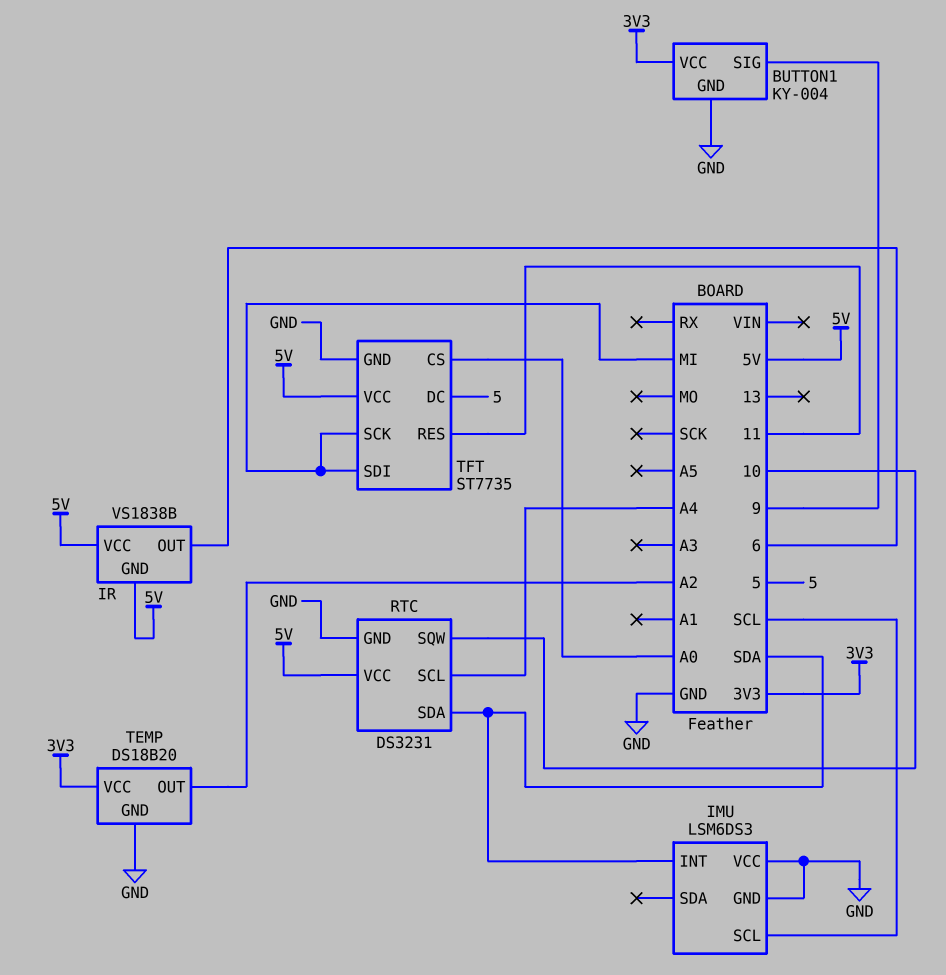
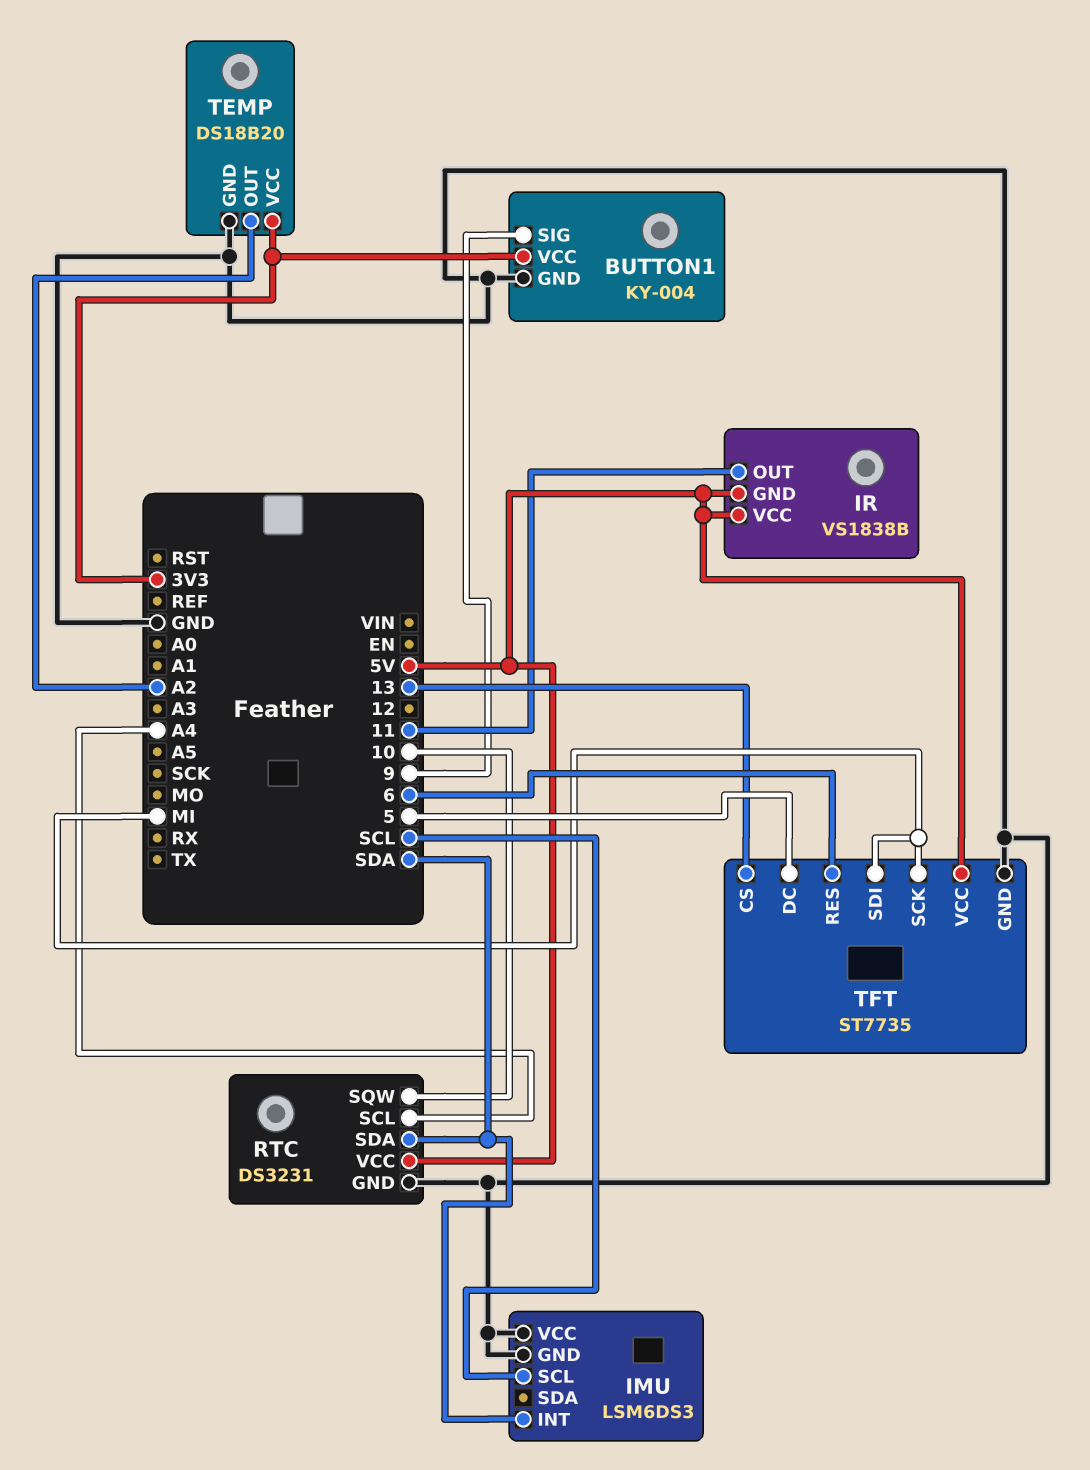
IR pin OUT: 6 -> 11
TFT pin CS: A0 -> 13
TFT pin RES: 11 -> 6

